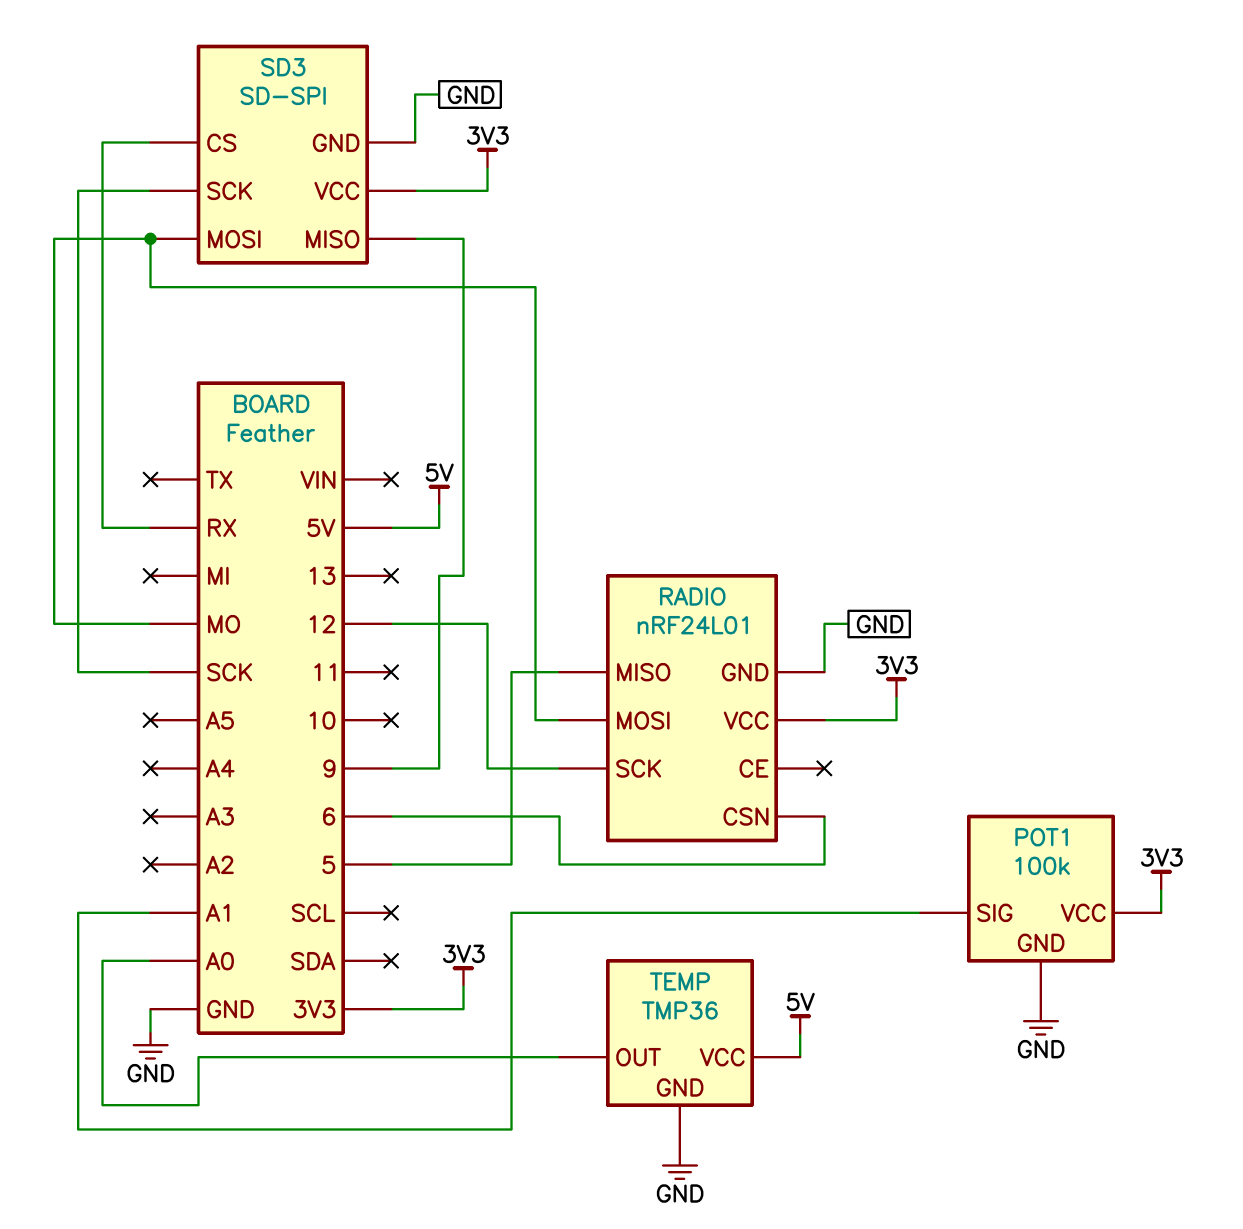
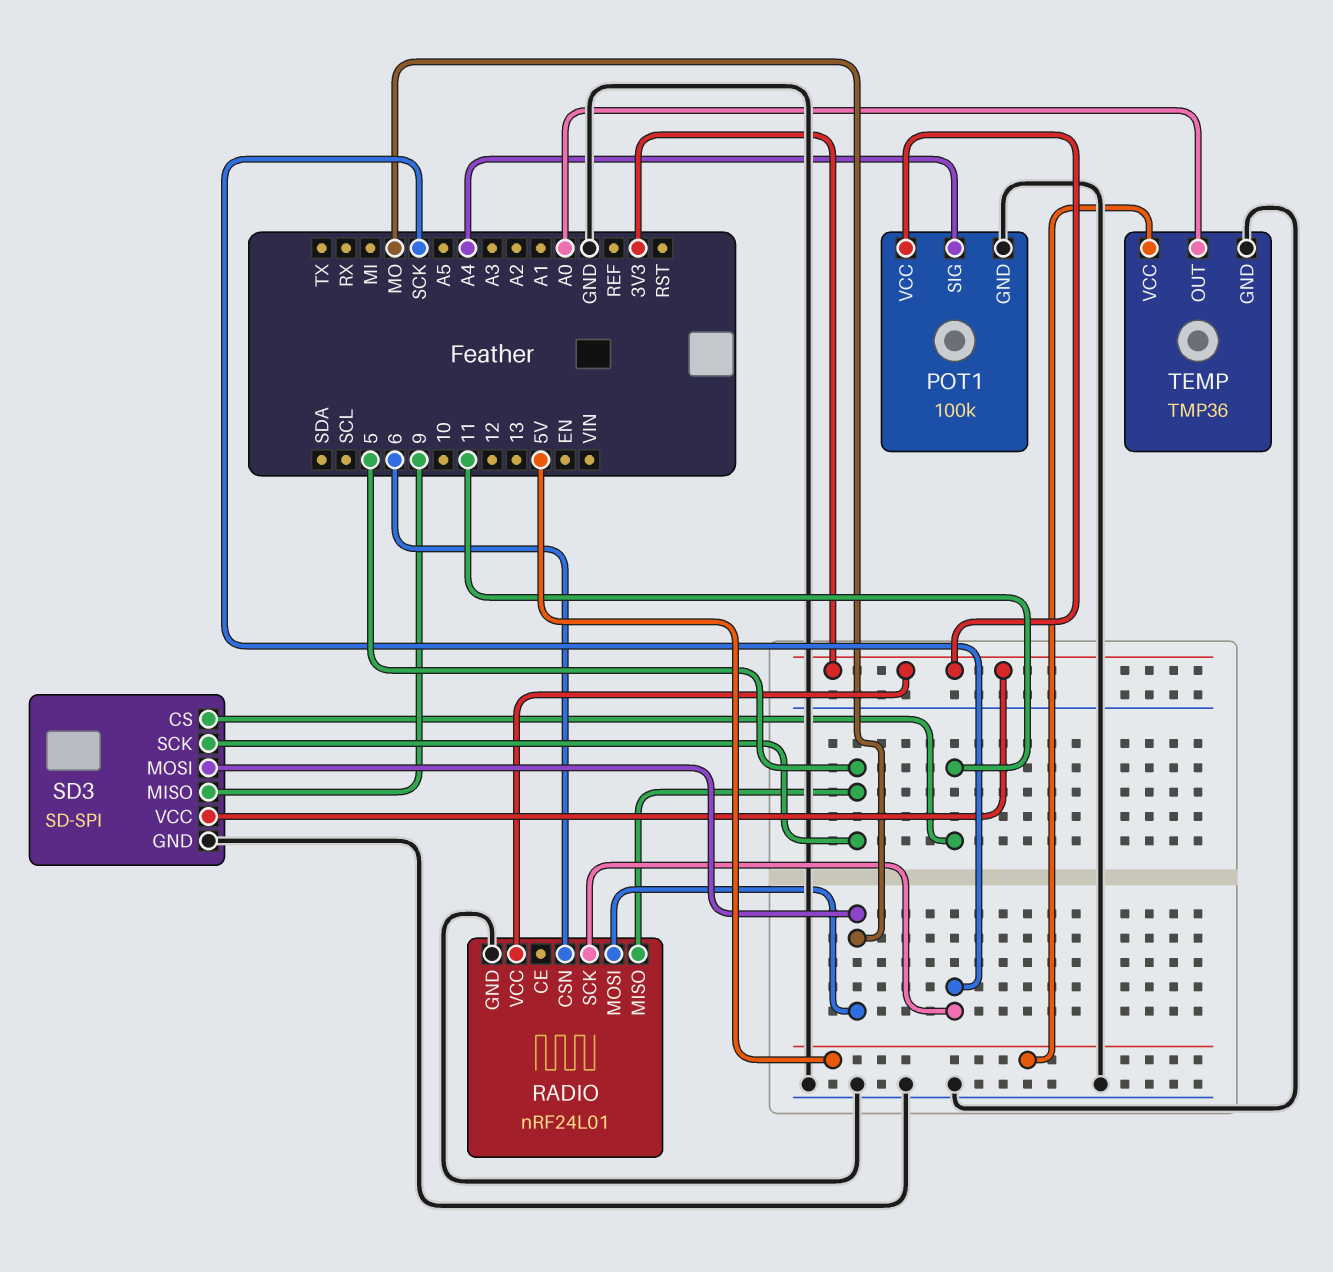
POT1 pin SIG: A1 -> A4
RADIO pin SCK: 12 -> SCK
SD3 pin CS: RX -> 11
SD3 pin SCK: SCK -> 5

